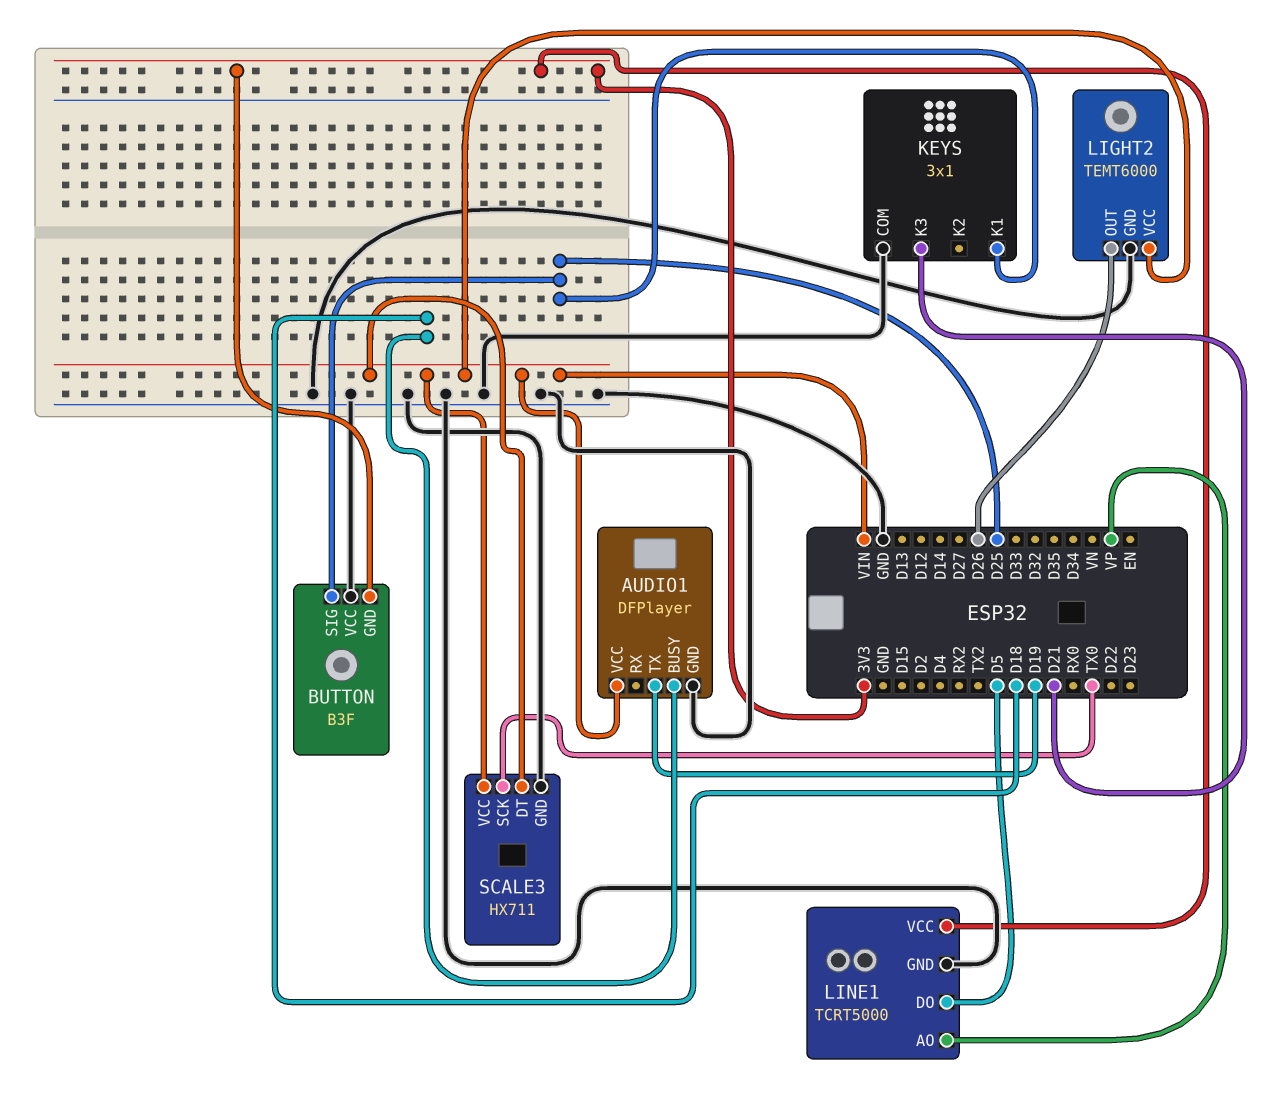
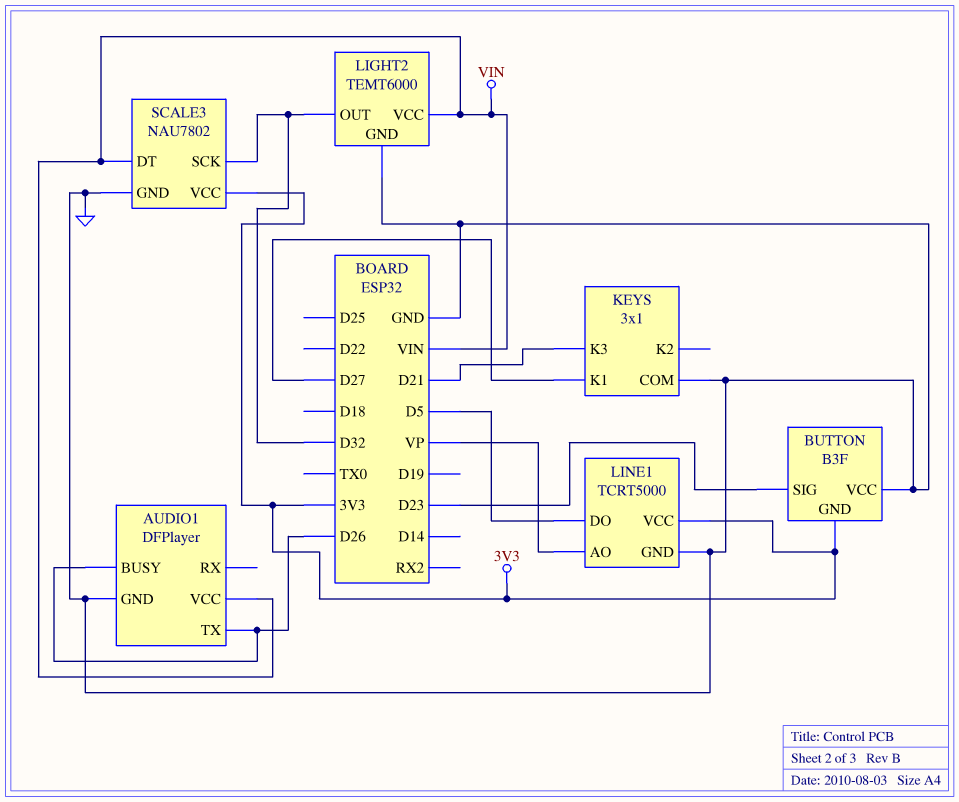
AUDIO1 pin BUSY: D18 -> D26
AUDIO1 pin TX: D19 -> D26
BUTTON pin SIG: D25 -> D23
KEYS pin K1: D25 -> D27
LIGHT2 pin OUT: D26 -> D32
SCALE3: HX711 -> NAU7802
SCALE3 pin SCK: TX0 -> D32
SCALE3 pin VCC: VIN -> 3V3

